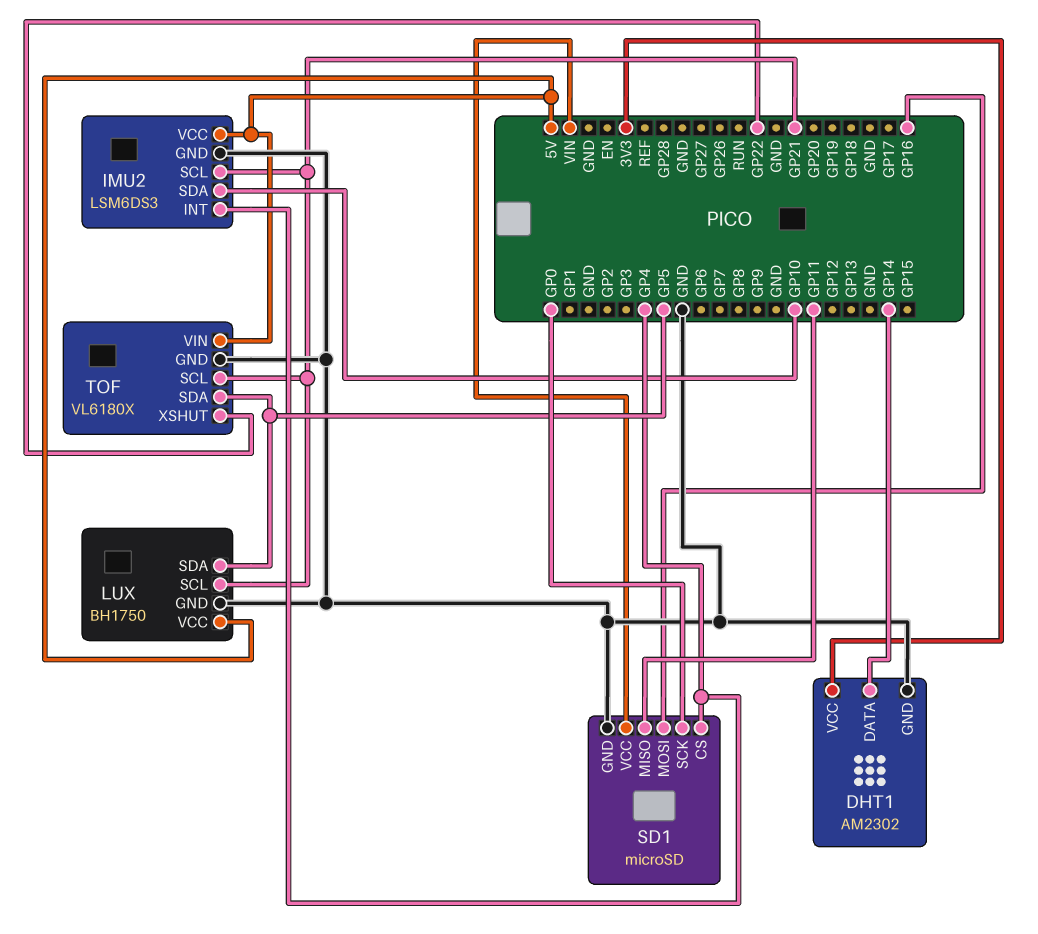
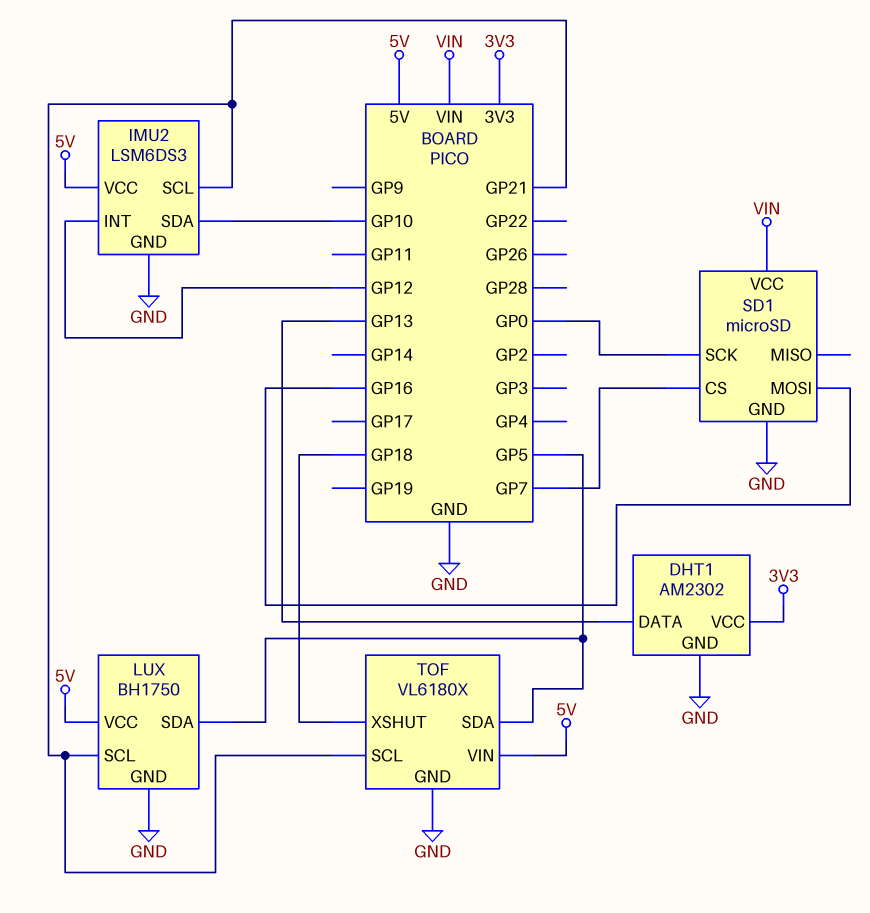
DHT1 pin DATA: GP14 -> GP13
IMU2 pin INT: GP4 -> GP12
SD1 pin CS: GP4 -> GP7
SD1 pin MISO: GP11 -> none
TOF pin XSHUT: GP22 -> GP18

